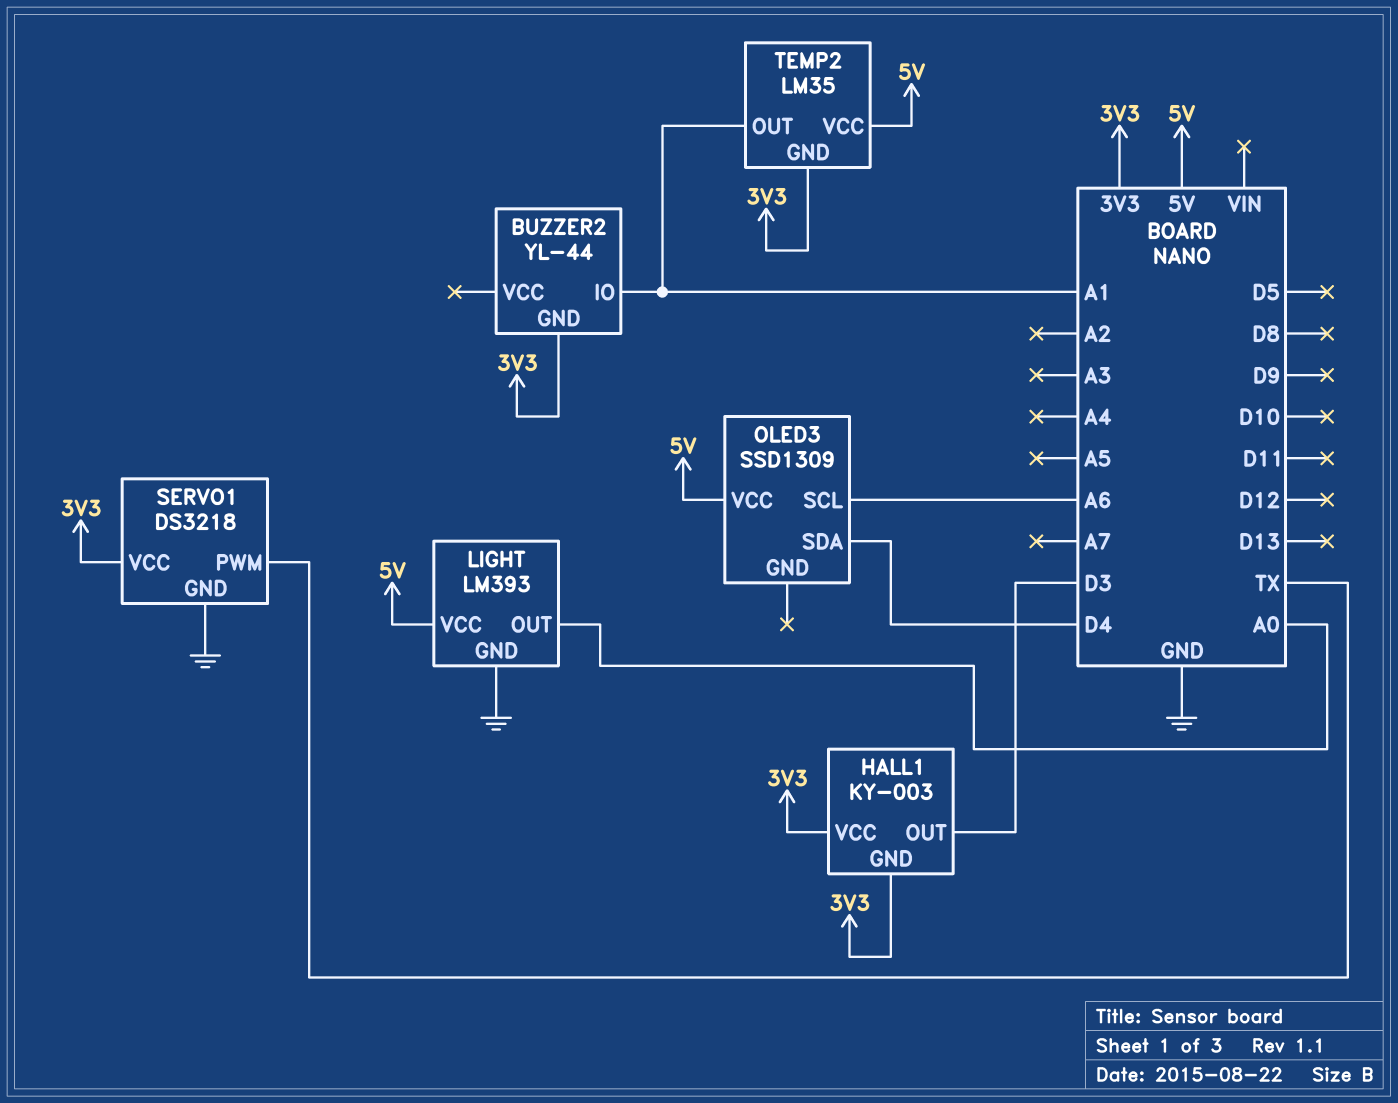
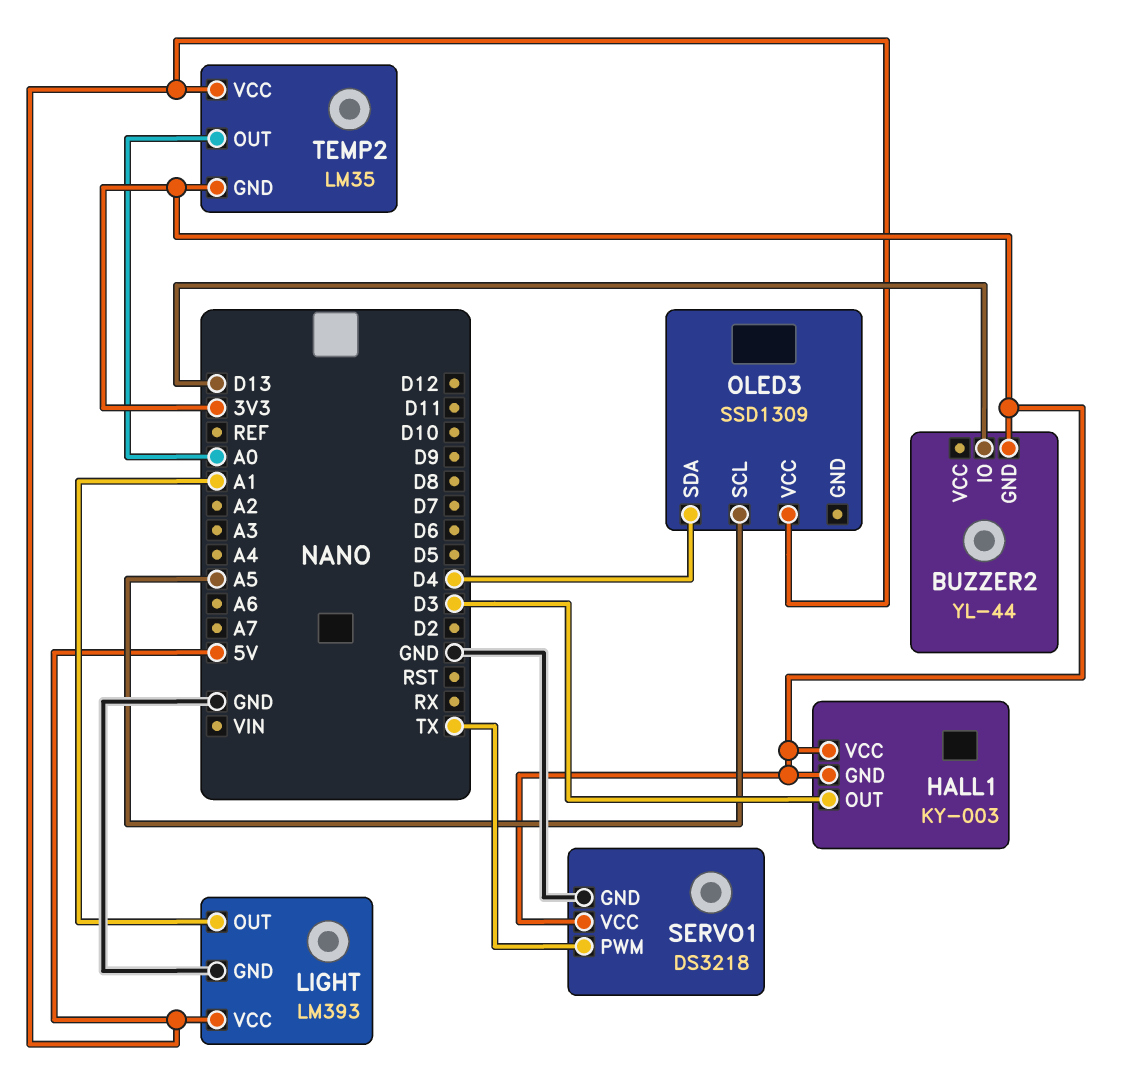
BUZZER2 pin IO: A1 -> D13
LIGHT pin OUT: A0 -> A1
OLED3 pin SCL: A6 -> A5
TEMP2 pin OUT: A1 -> A0

